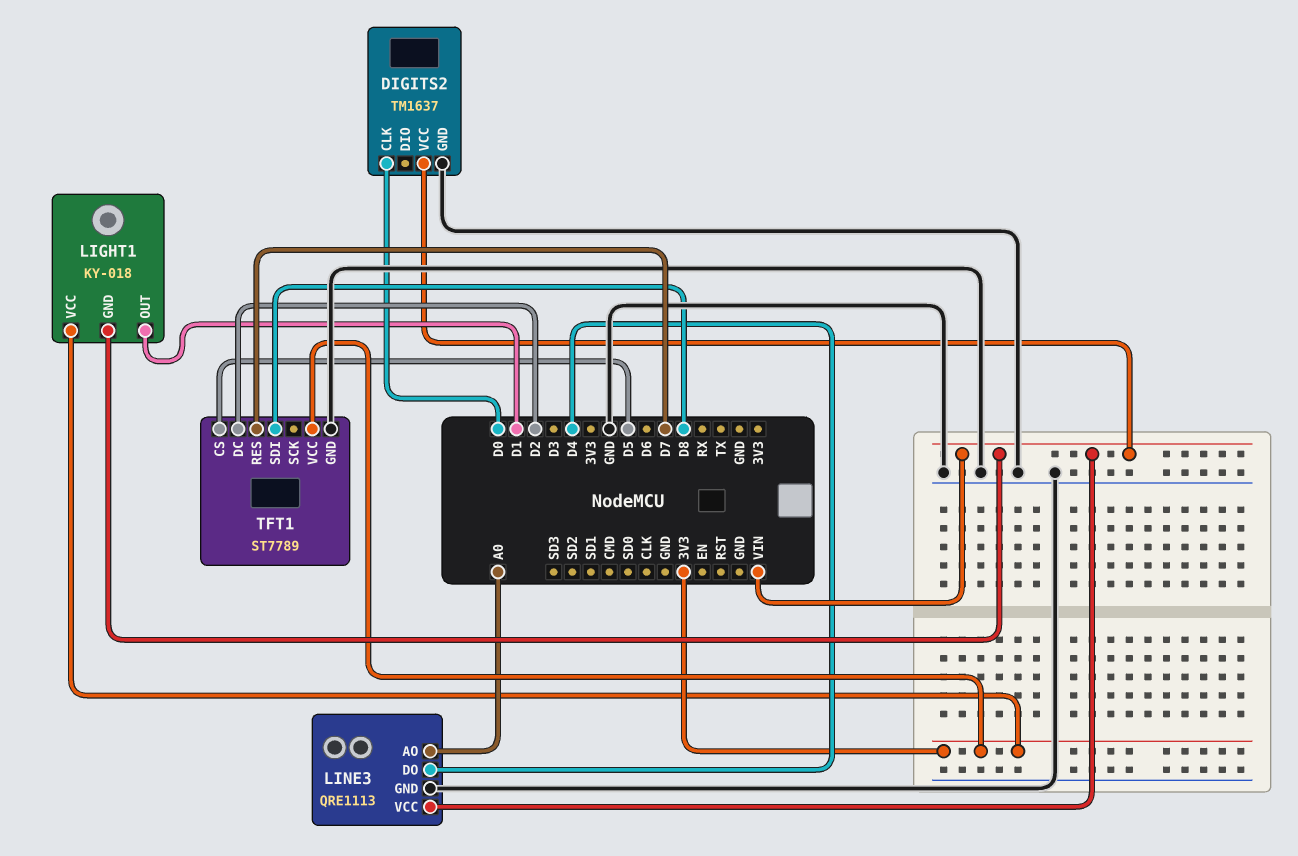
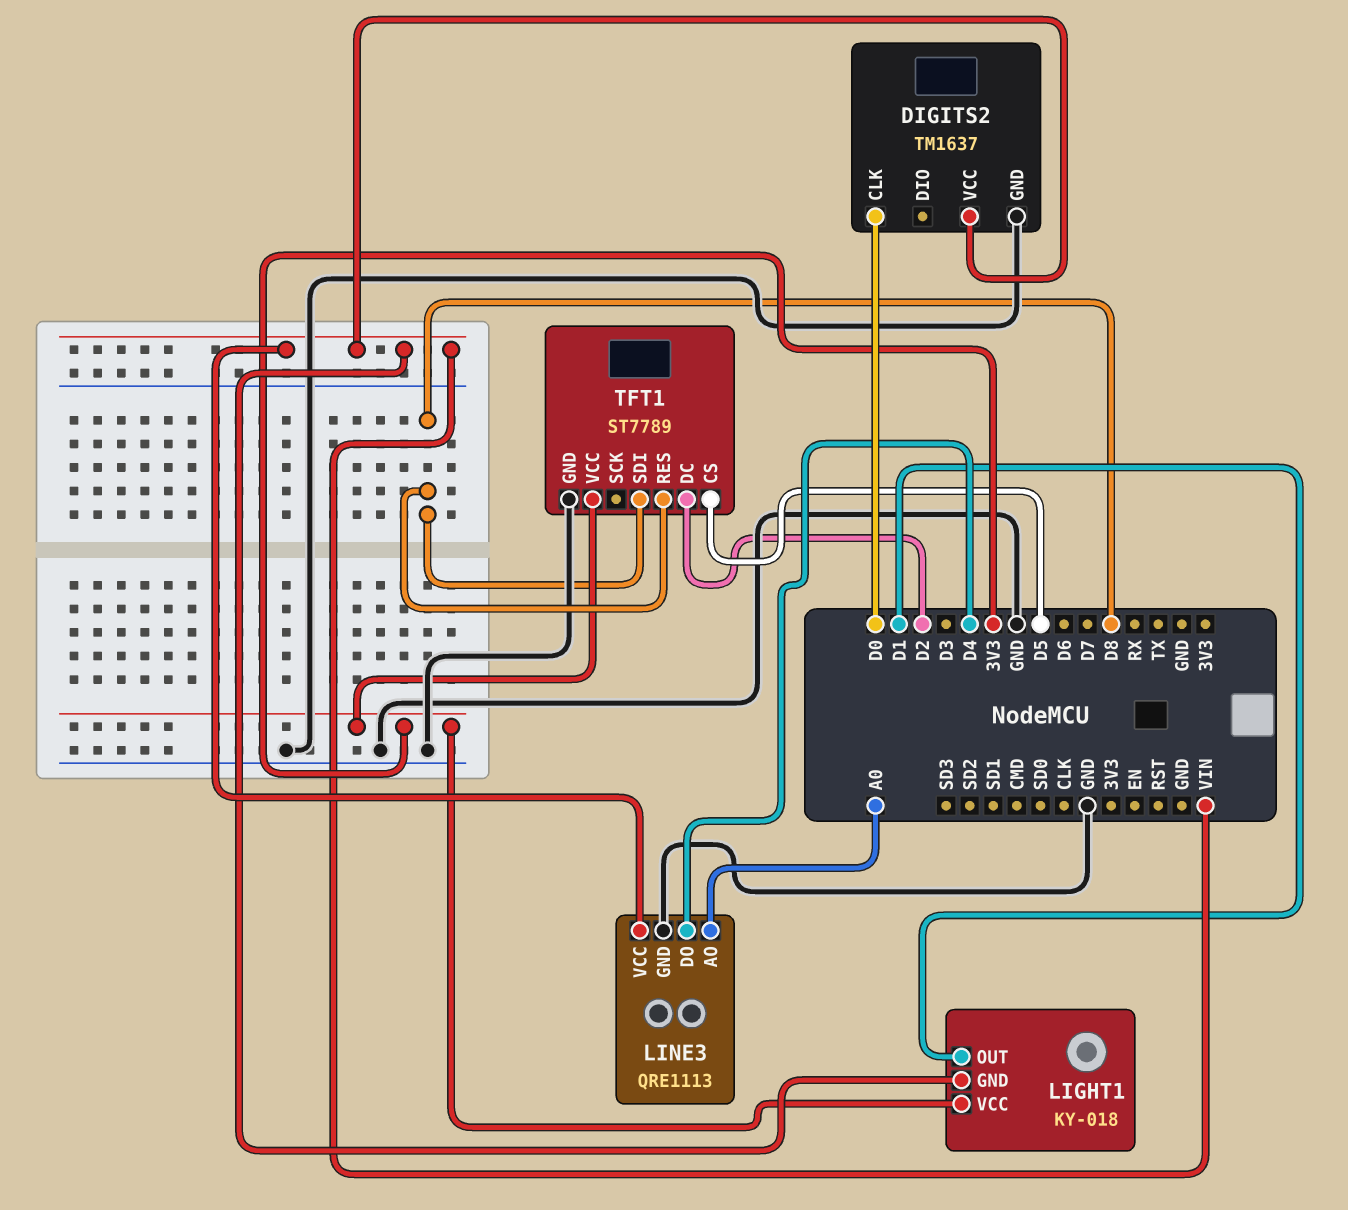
TFT1 pin RES: D7 -> D8

